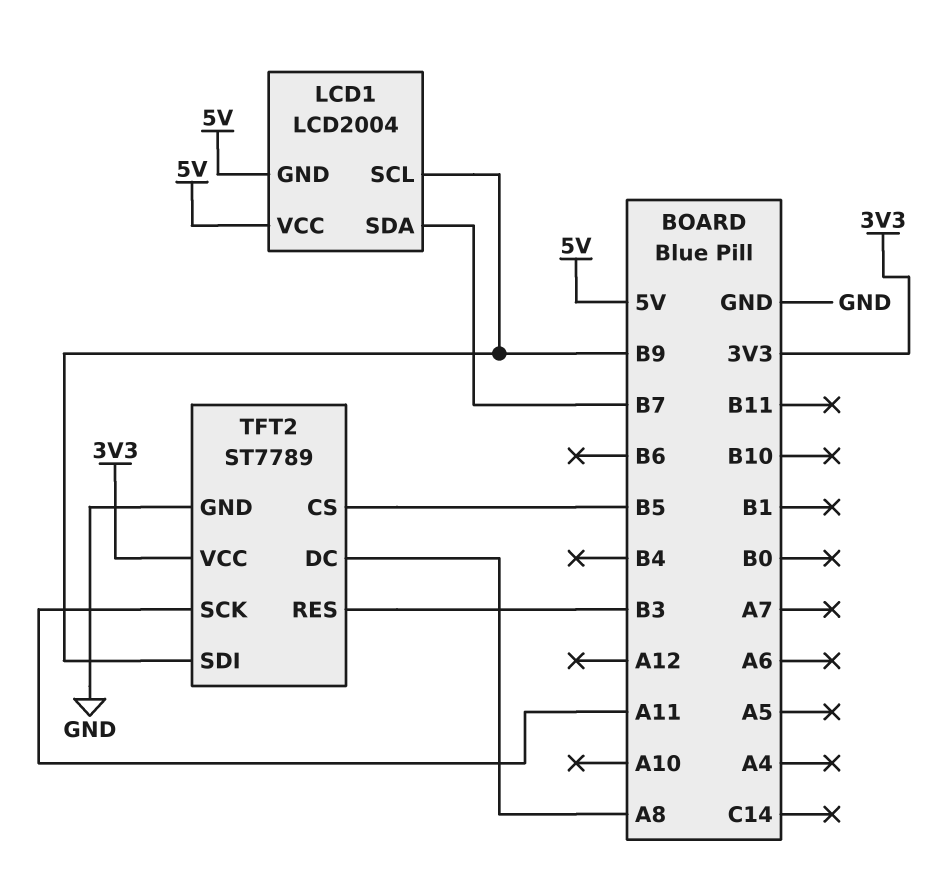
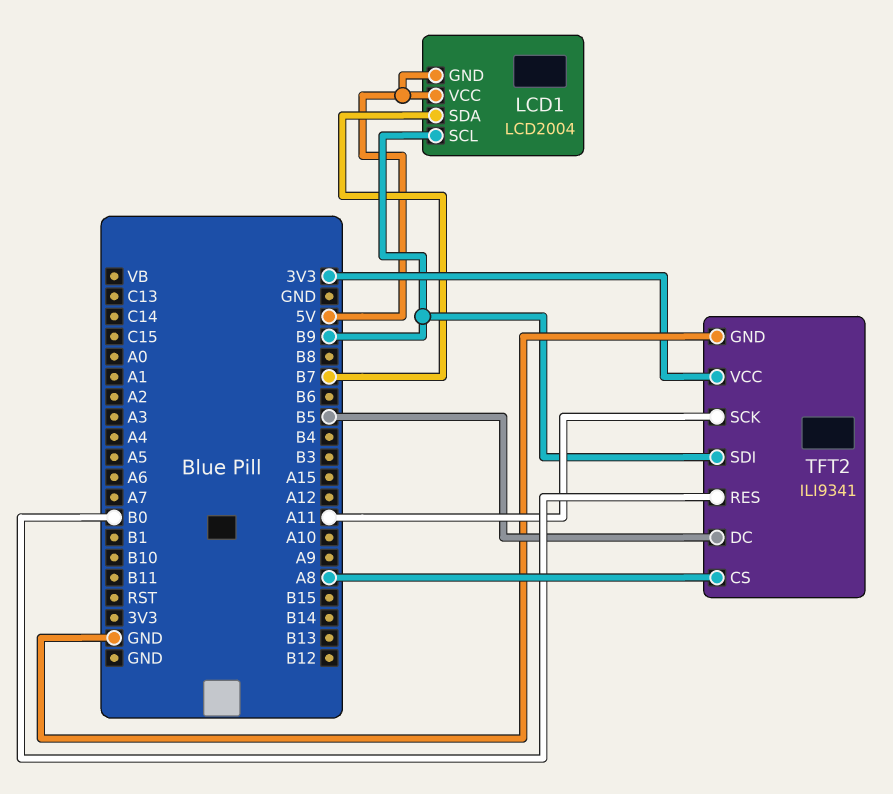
TFT2: ST7789 -> ILI9341
TFT2 pin CS: B5 -> A8
TFT2 pin DC: A8 -> B5
TFT2 pin RES: B3 -> B0

